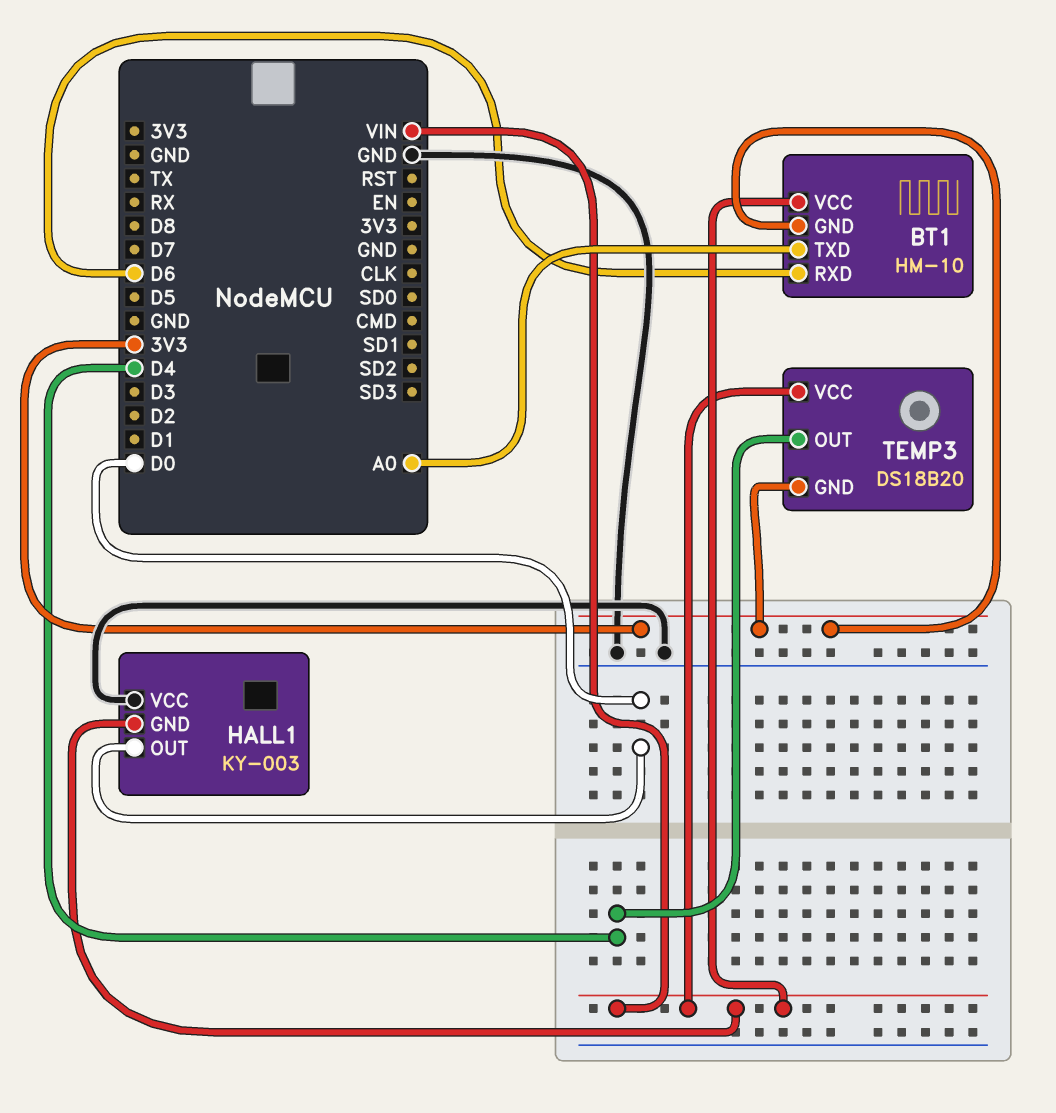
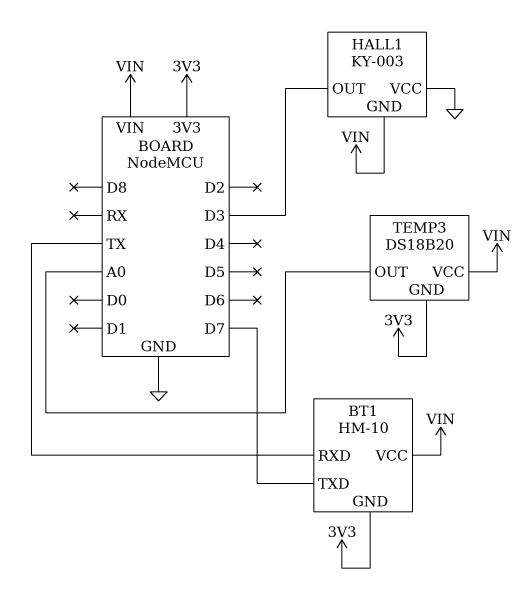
BT1 pin RXD: D6 -> TX
BT1 pin TXD: A0 -> D7
HALL1 pin OUT: D0 -> D3
TEMP3 pin OUT: D4 -> A0

